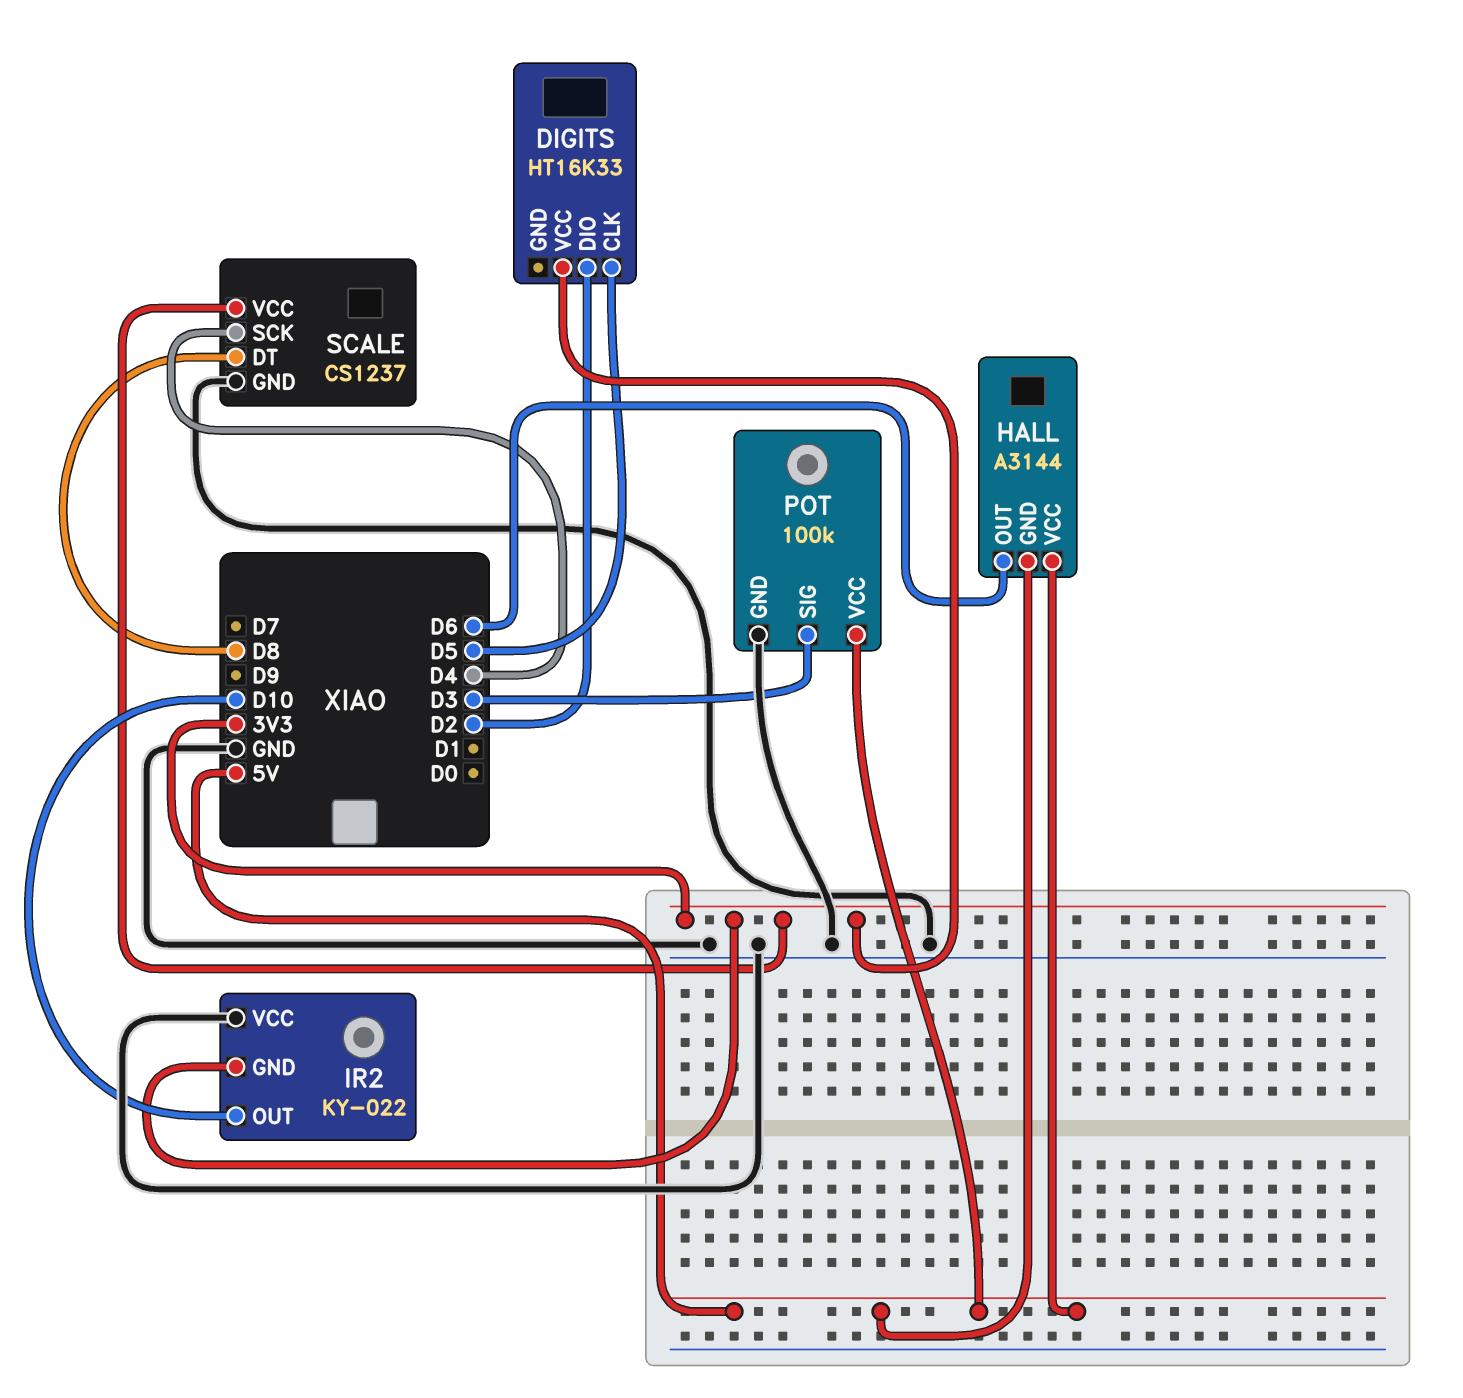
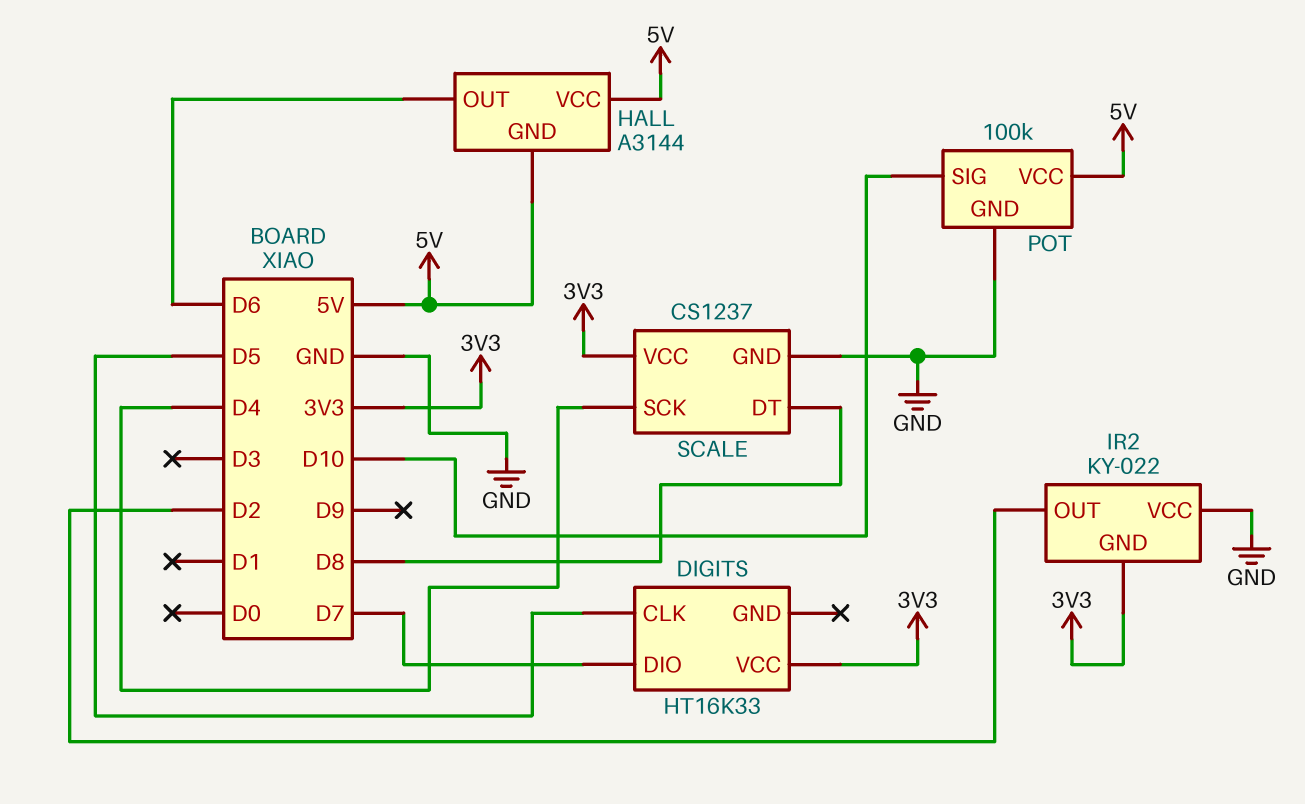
DIGITS pin DIO: D2 -> D7
IR2 pin OUT: D10 -> D2
POT pin SIG: D3 -> D10

